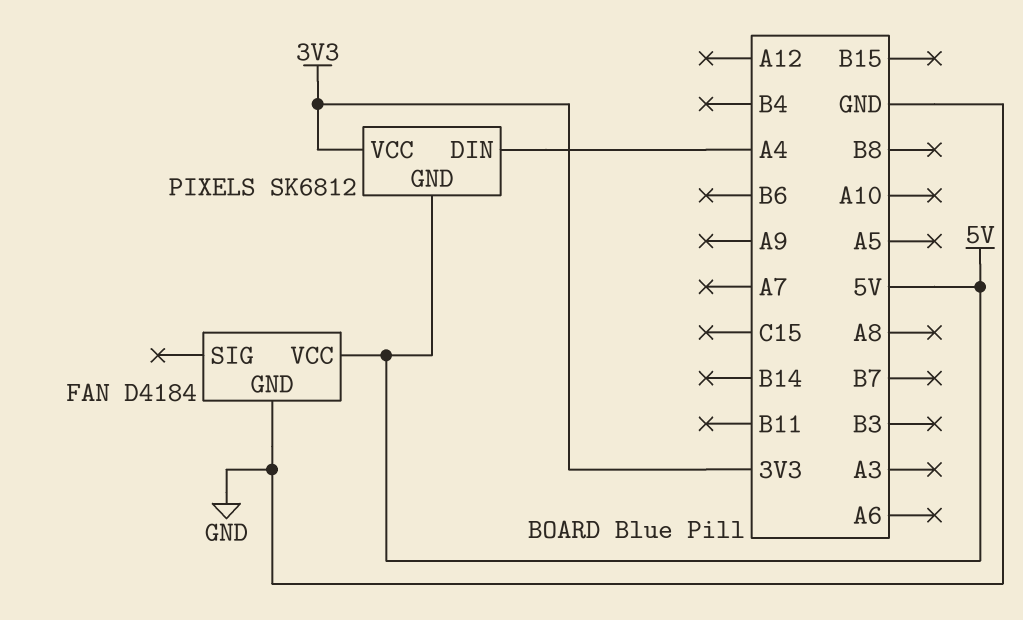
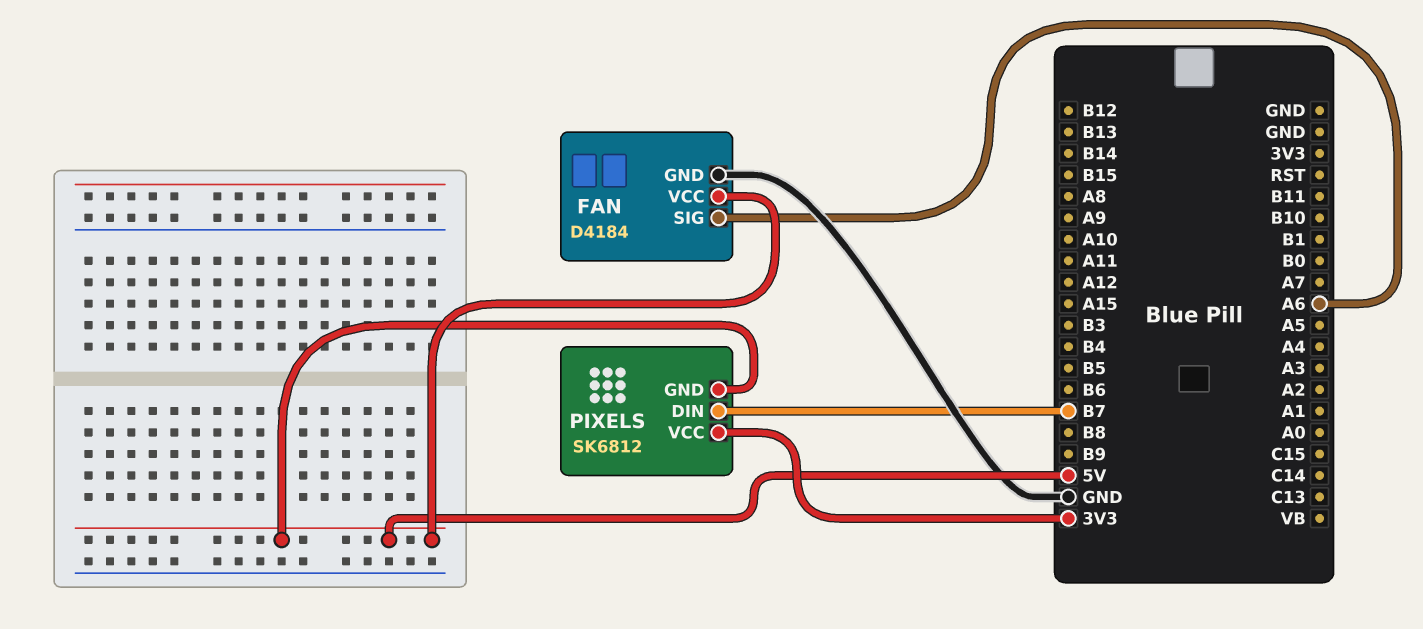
FAN pin SIG: none -> A6
PIXELS pin DIN: A4 -> B7

